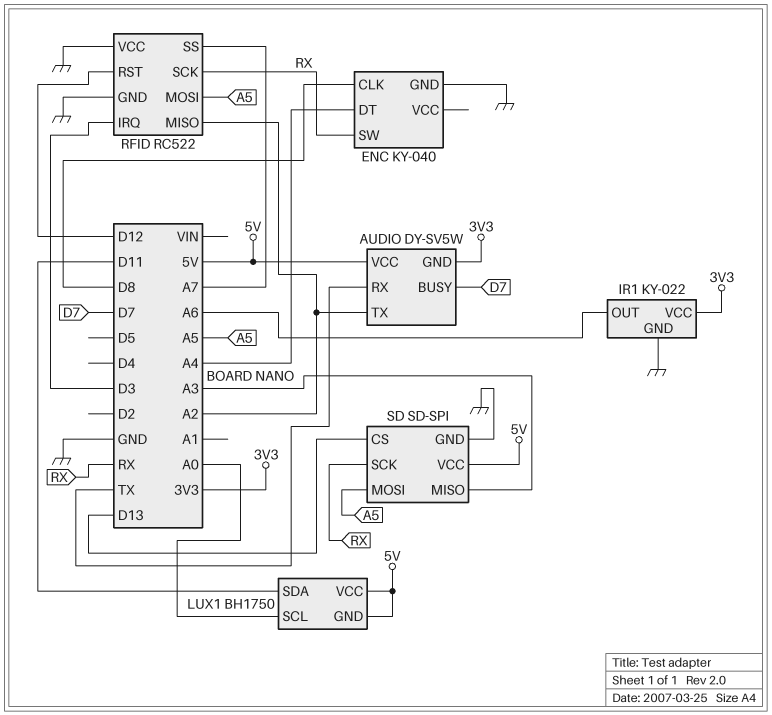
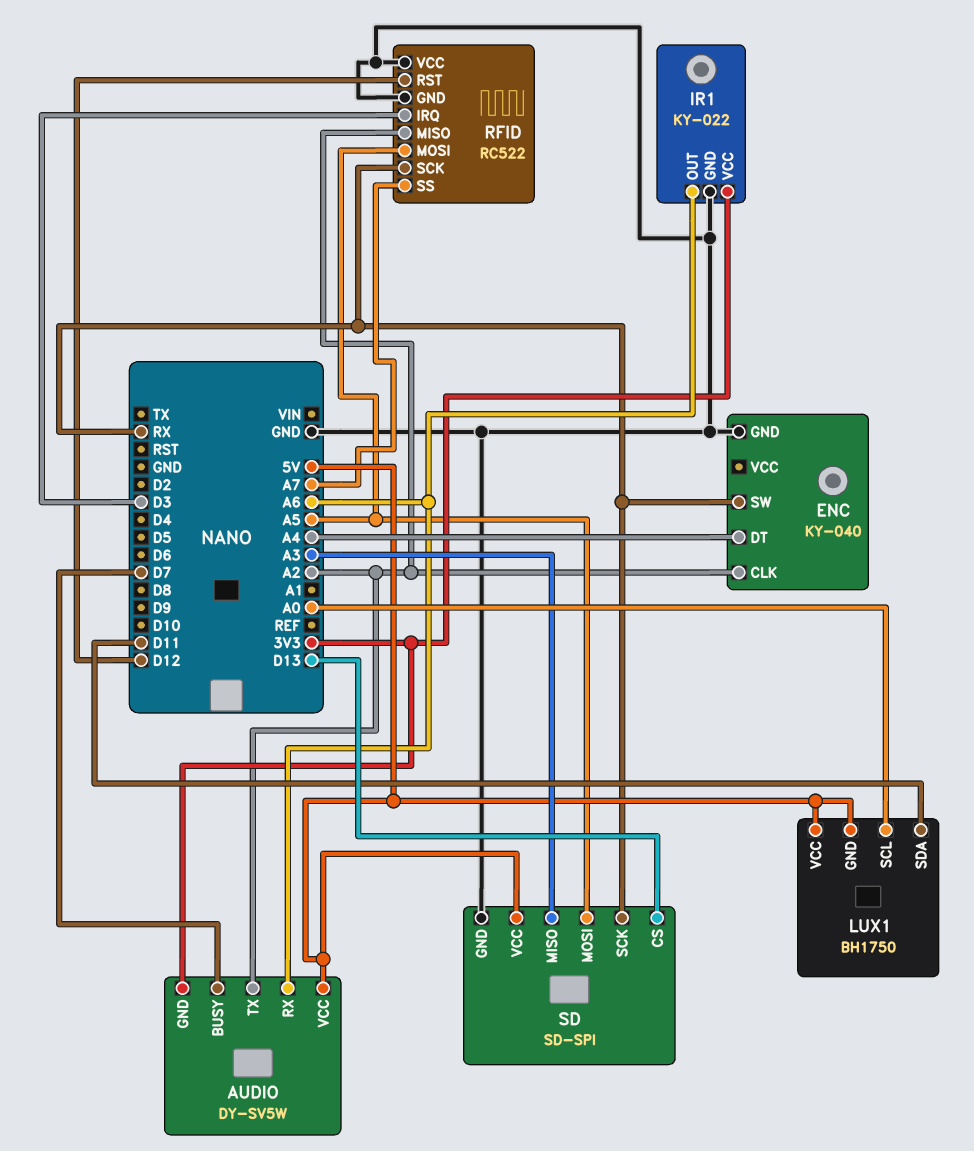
AUDIO pin RX: TX -> A6
ENC pin CLK: D8 -> A2

